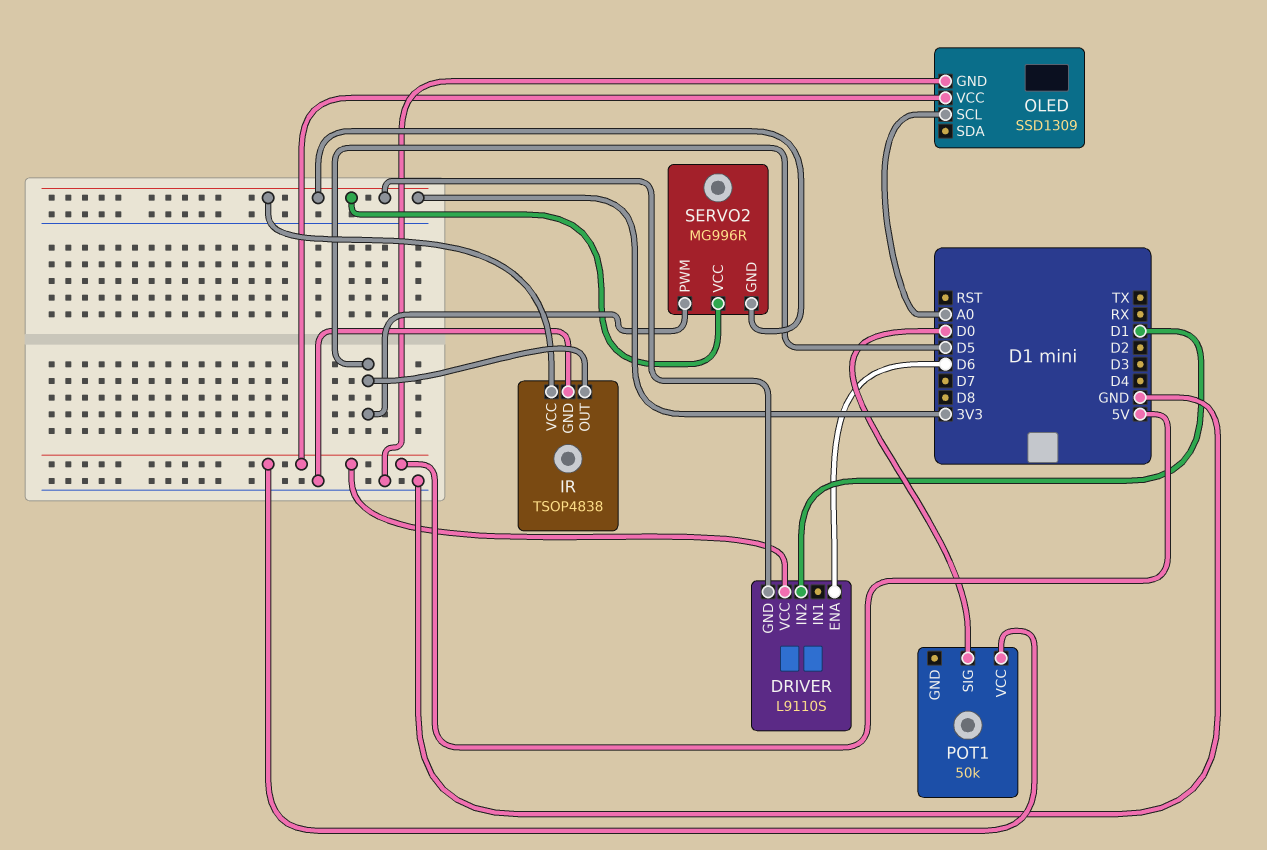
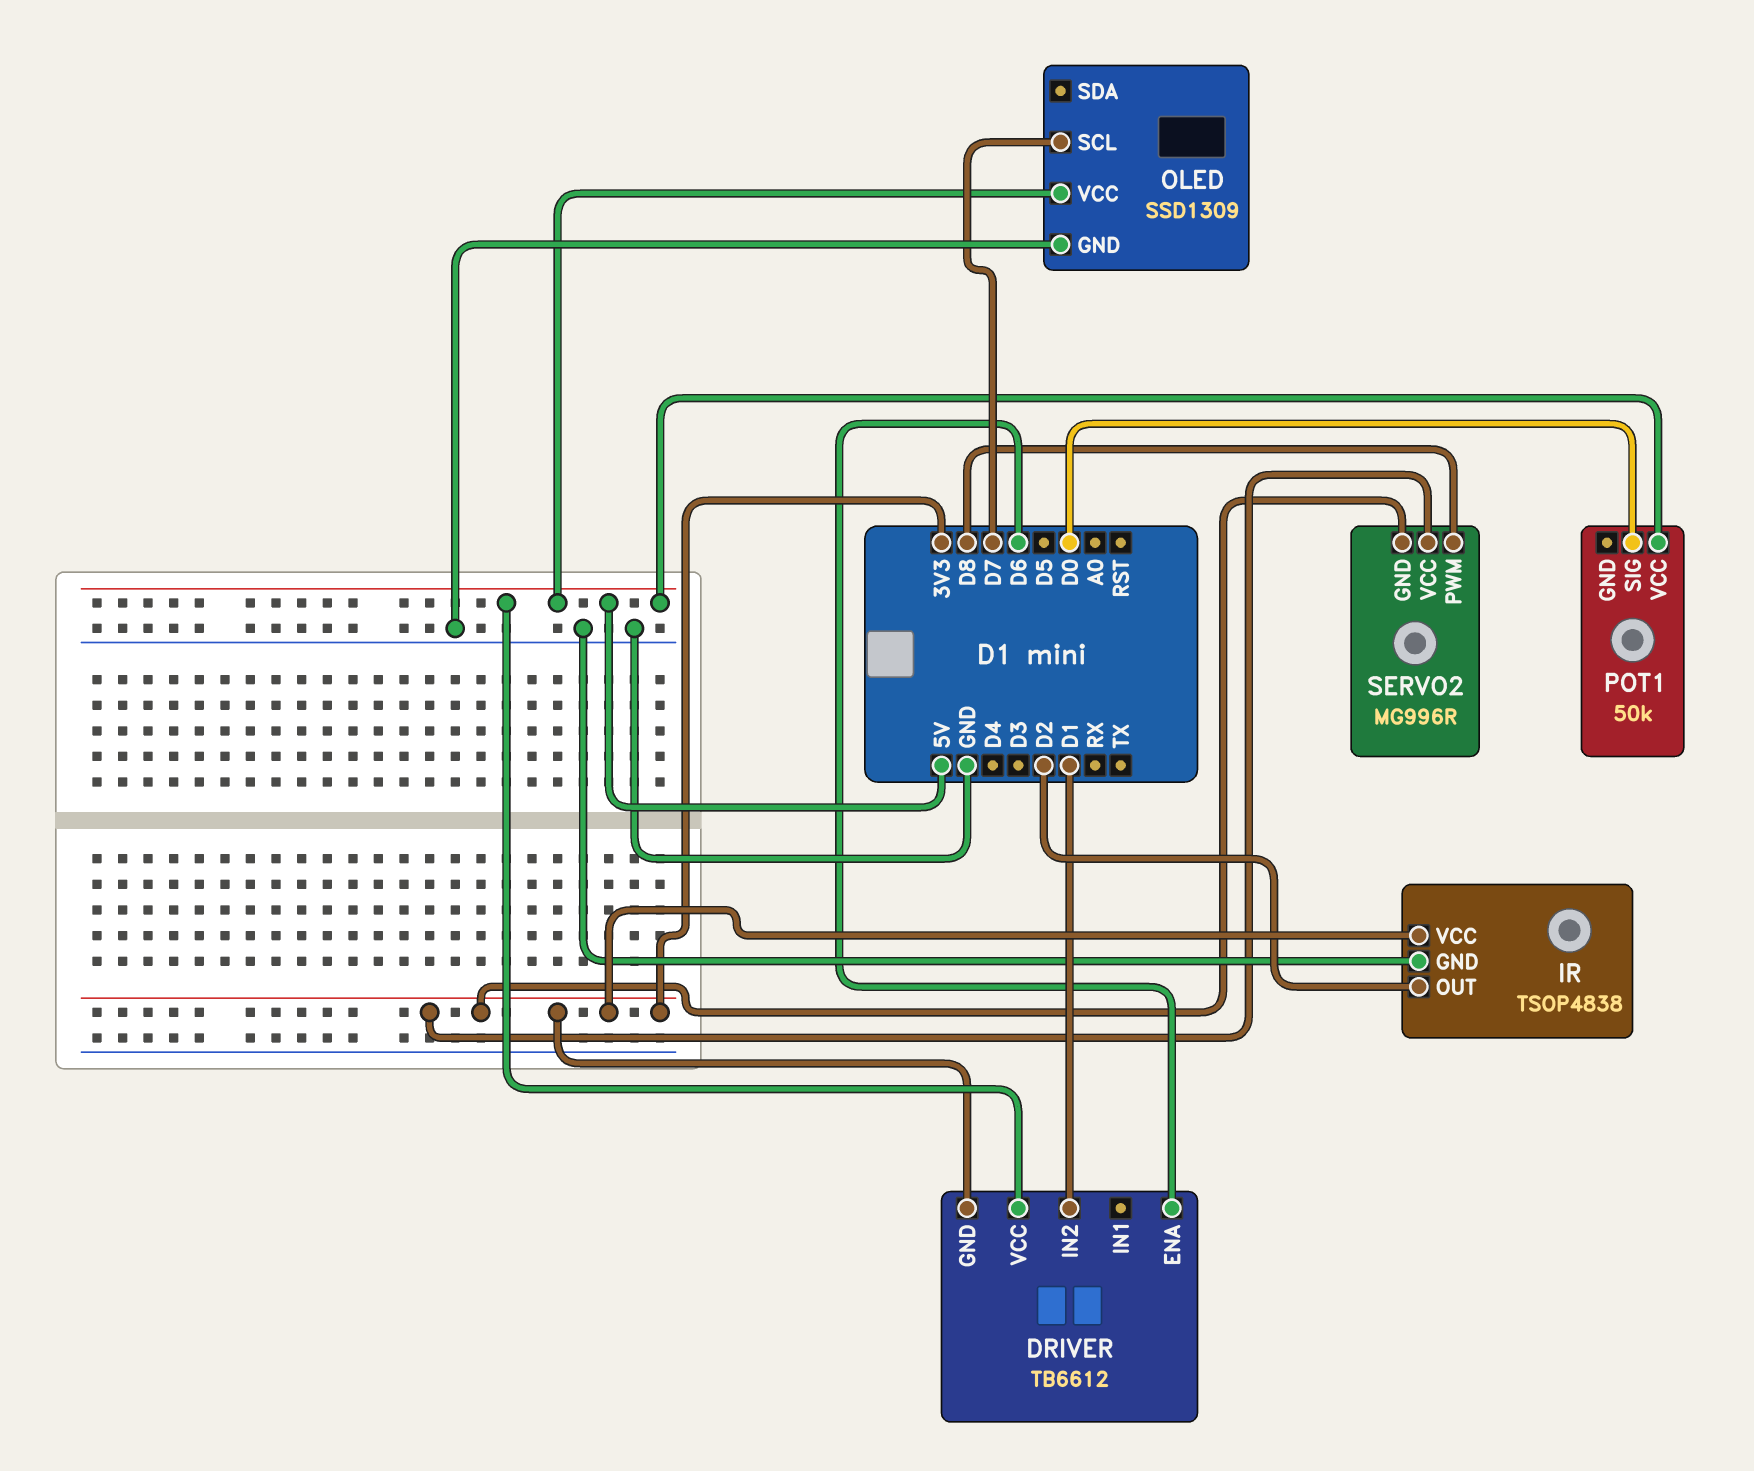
DRIVER: L9110S -> TB6612
IR pin OUT: D5 -> D2
OLED pin SCL: A0 -> D7
SERVO2 pin PWM: D5 -> D8

